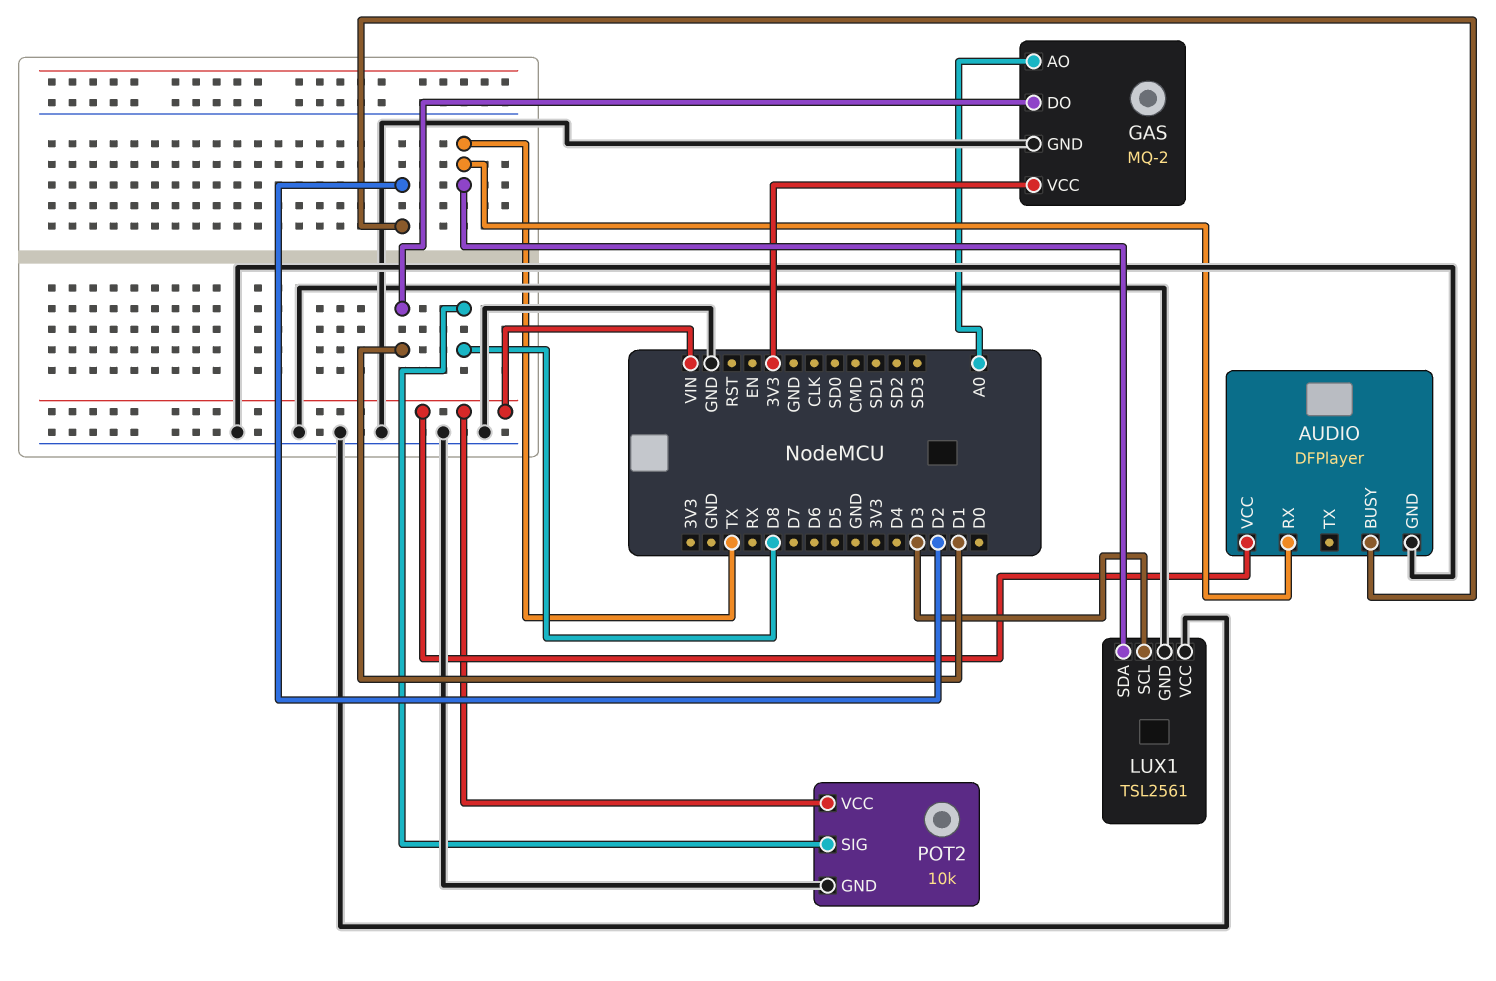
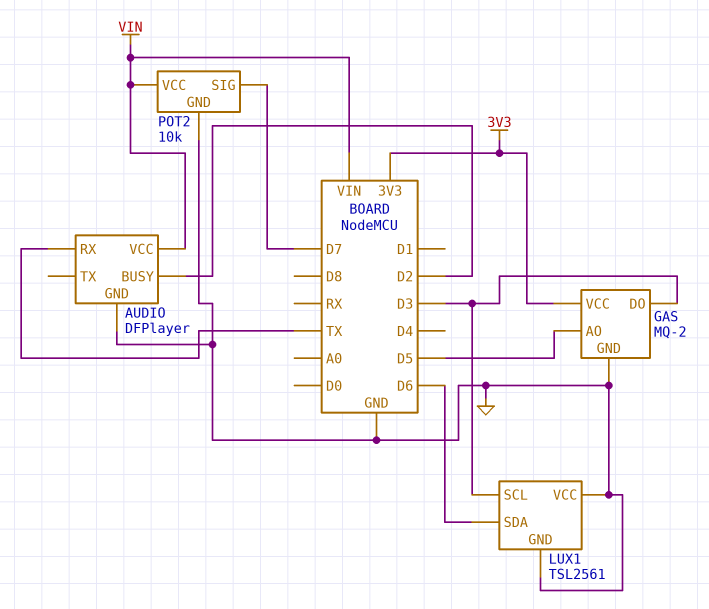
GAS pin AO: A0 -> D5
GAS pin DO: D1 -> D3
LUX1 pin SDA: TX -> D6
POT2 pin SIG: D8 -> D7

